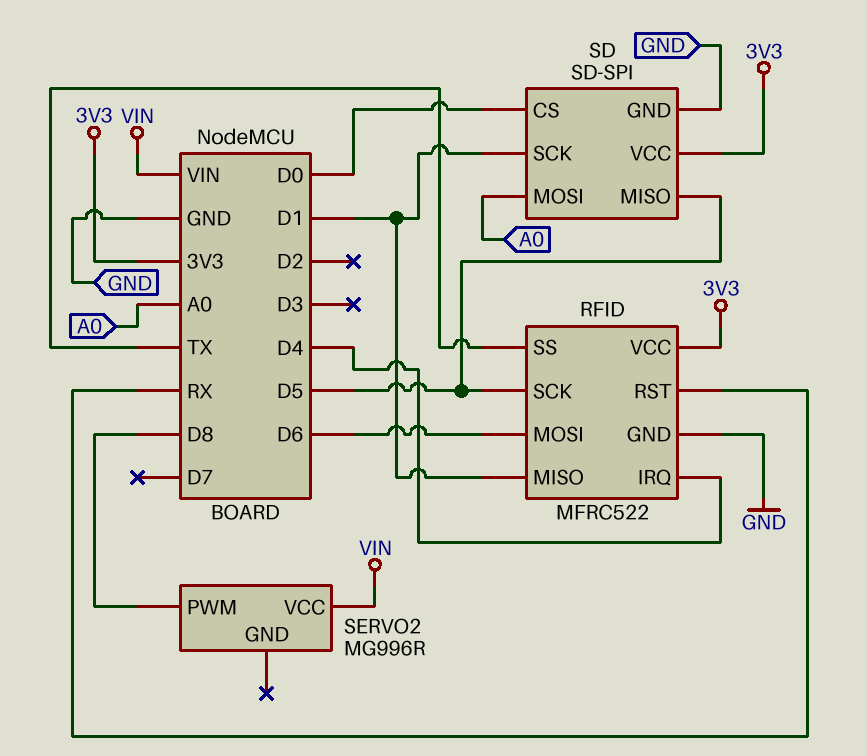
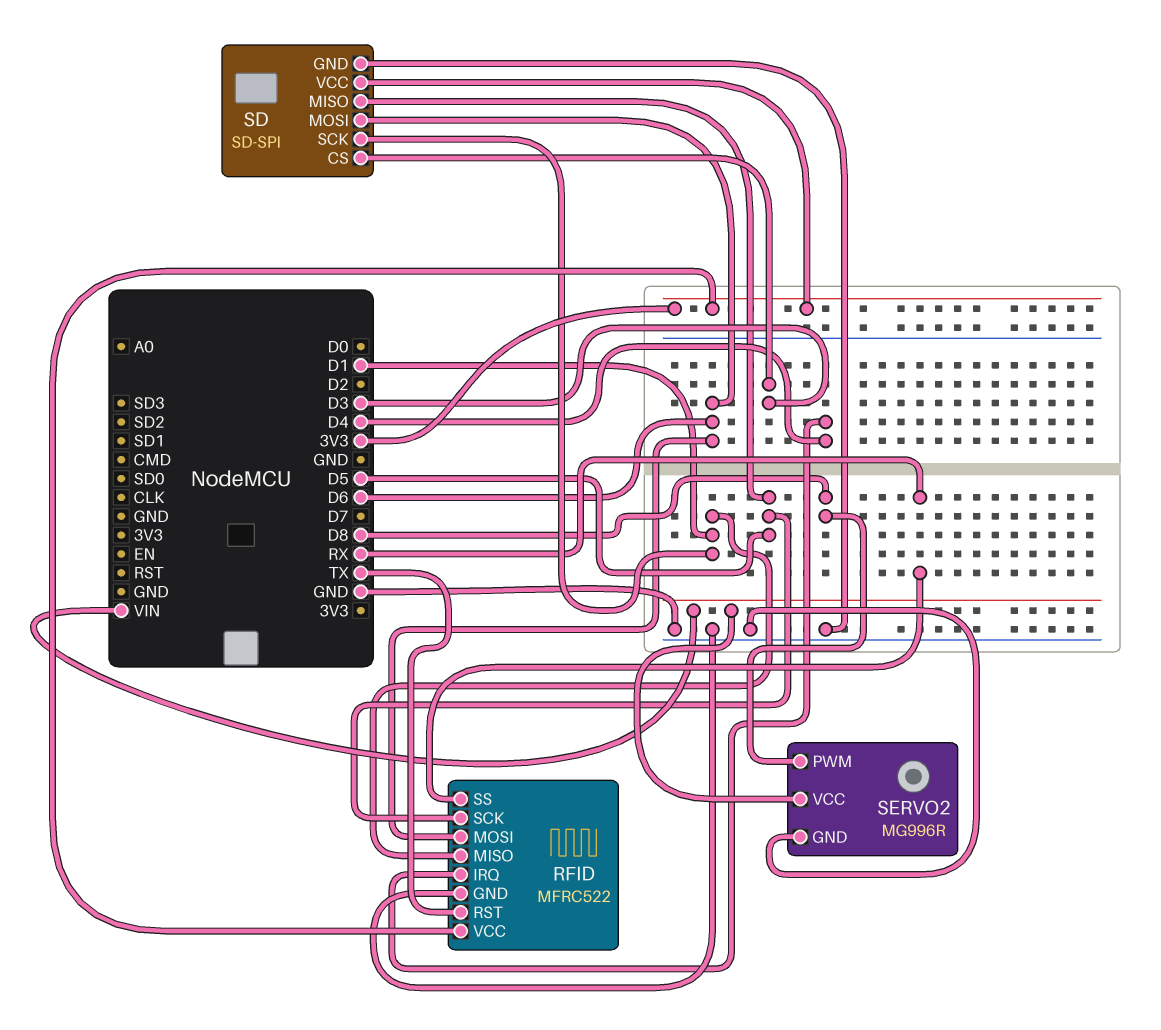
RFID pin RST: RX -> TX
RFID pin SS: TX -> RX
SD pin CS: D0 -> D3
SD pin MOSI: A0 -> D6
SERVO2 pin GND: none -> GND

